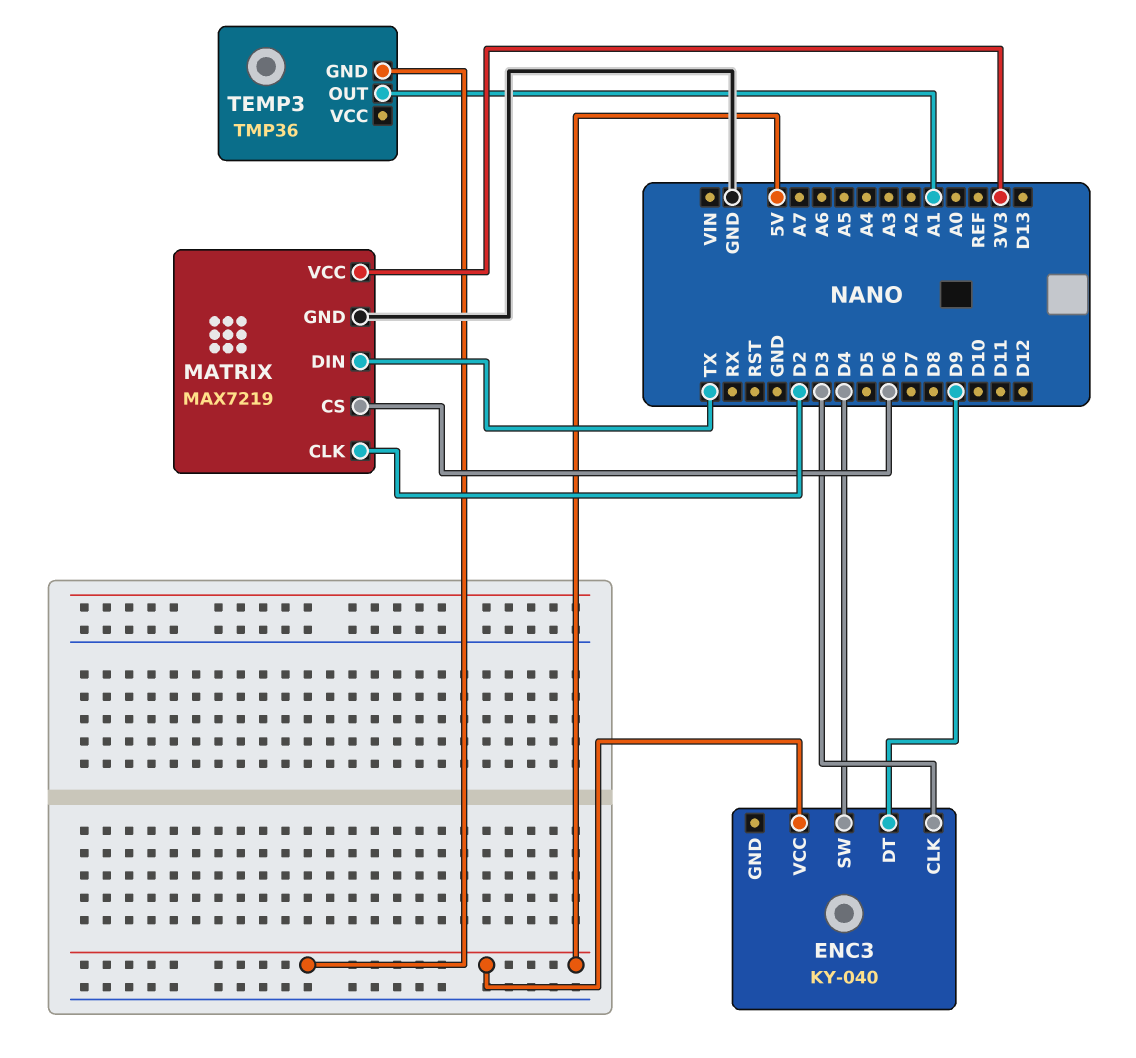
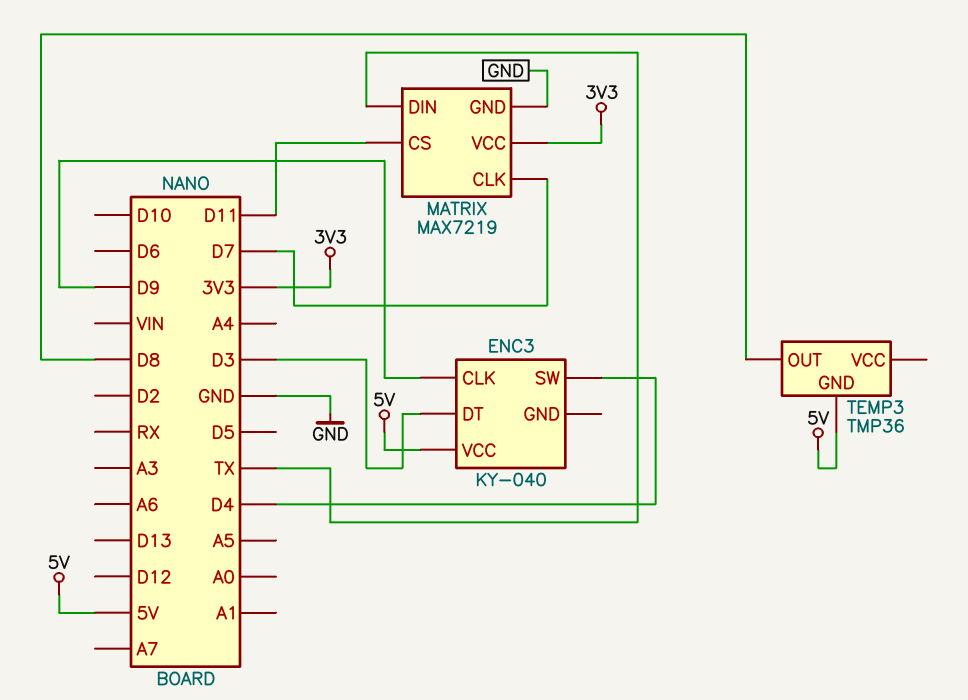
ENC3 pin CLK: D3 -> D9
ENC3 pin DT: D9 -> D3
MATRIX pin CLK: D2 -> D7
MATRIX pin CS: D6 -> D11
TEMP3 pin OUT: A1 -> D8

